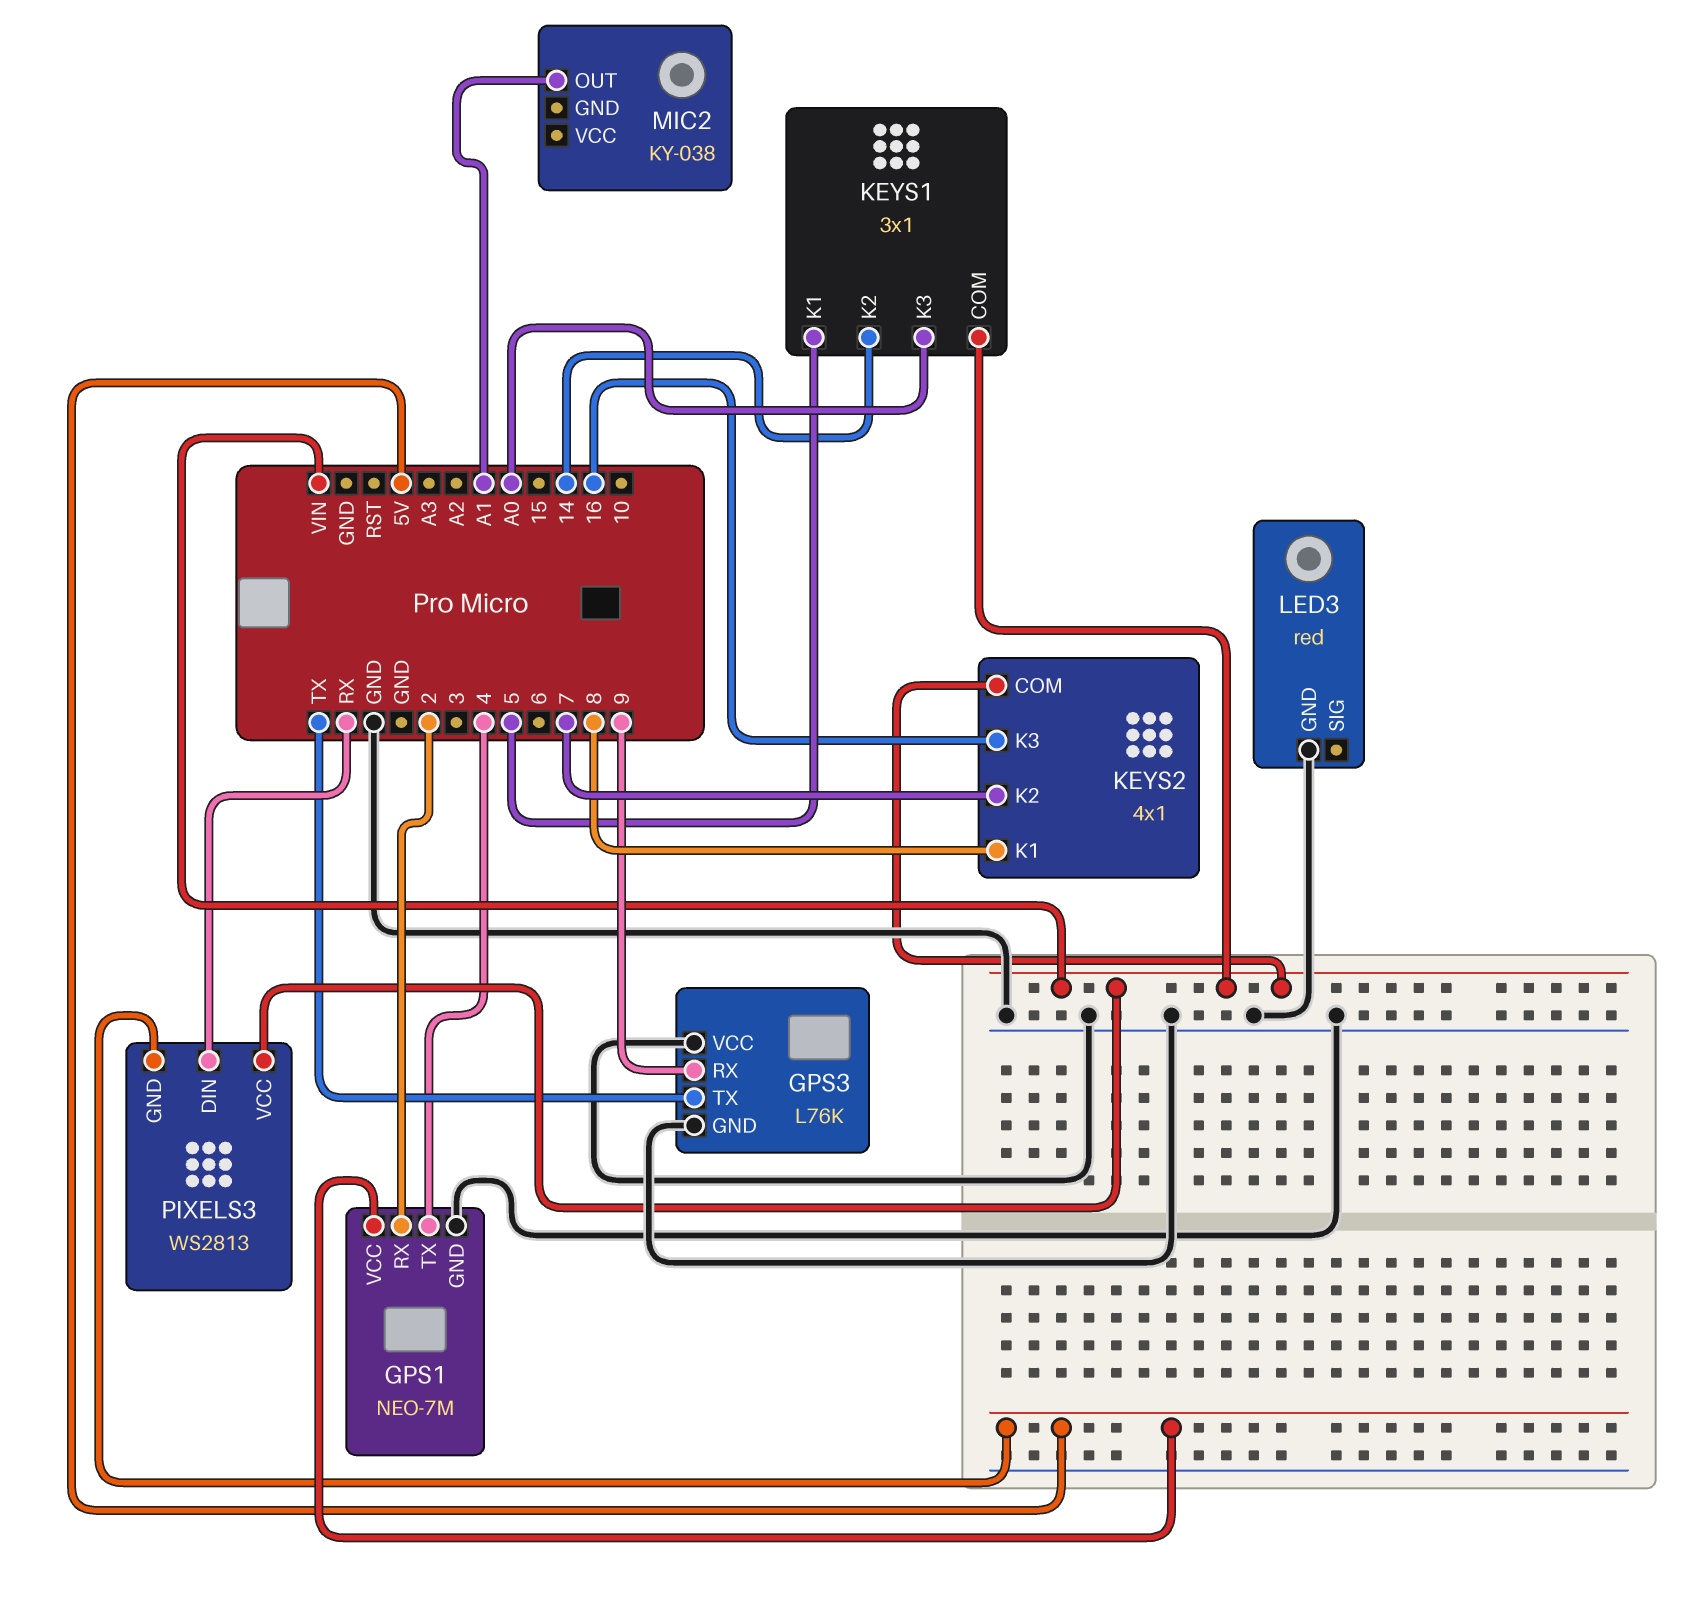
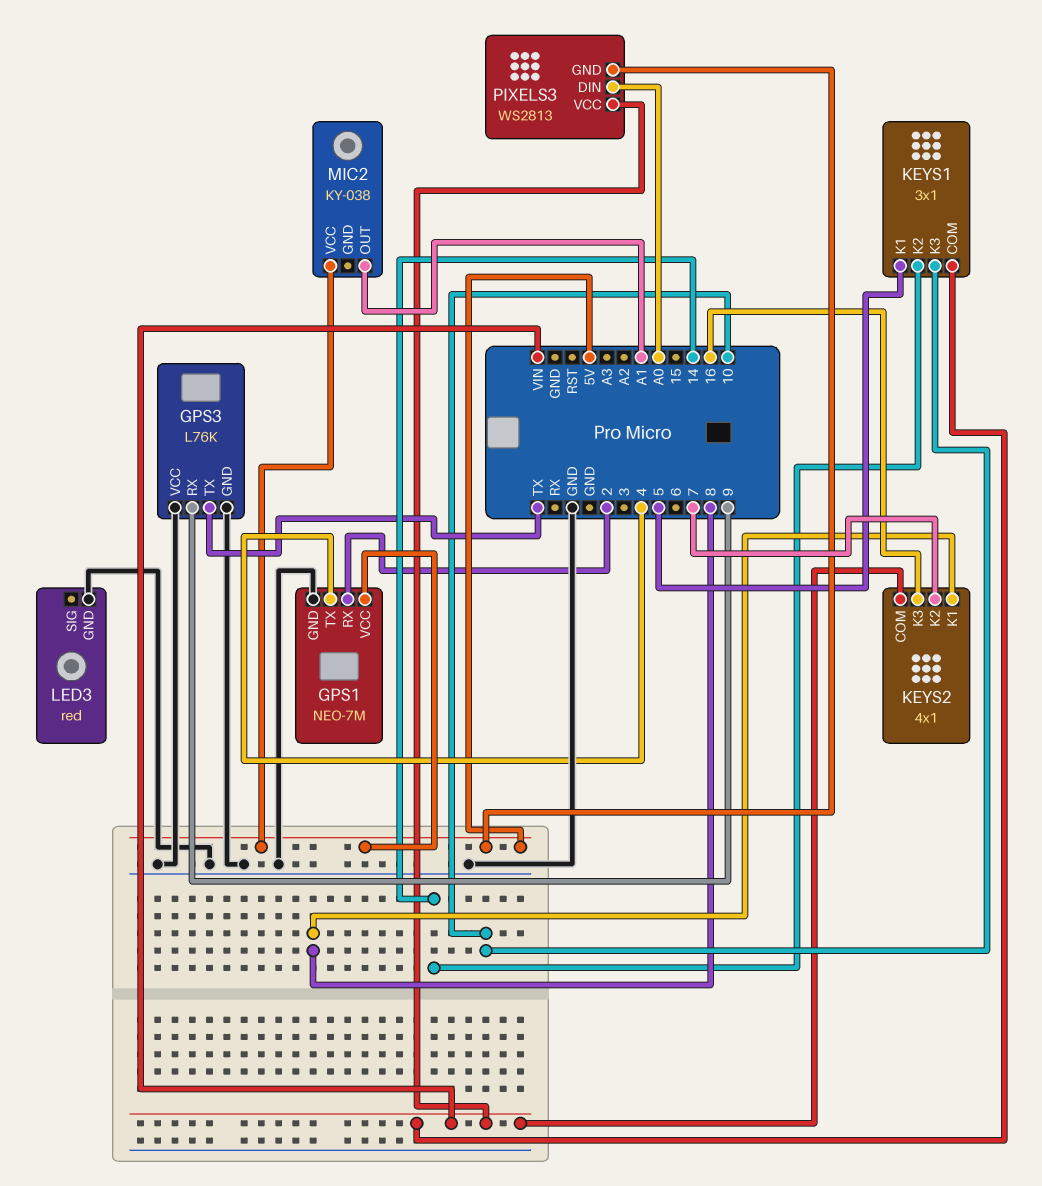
KEYS1 pin K3: A0 -> 10
MIC2 pin VCC: none -> 5V
PIXELS3 pin DIN: RX -> A0

